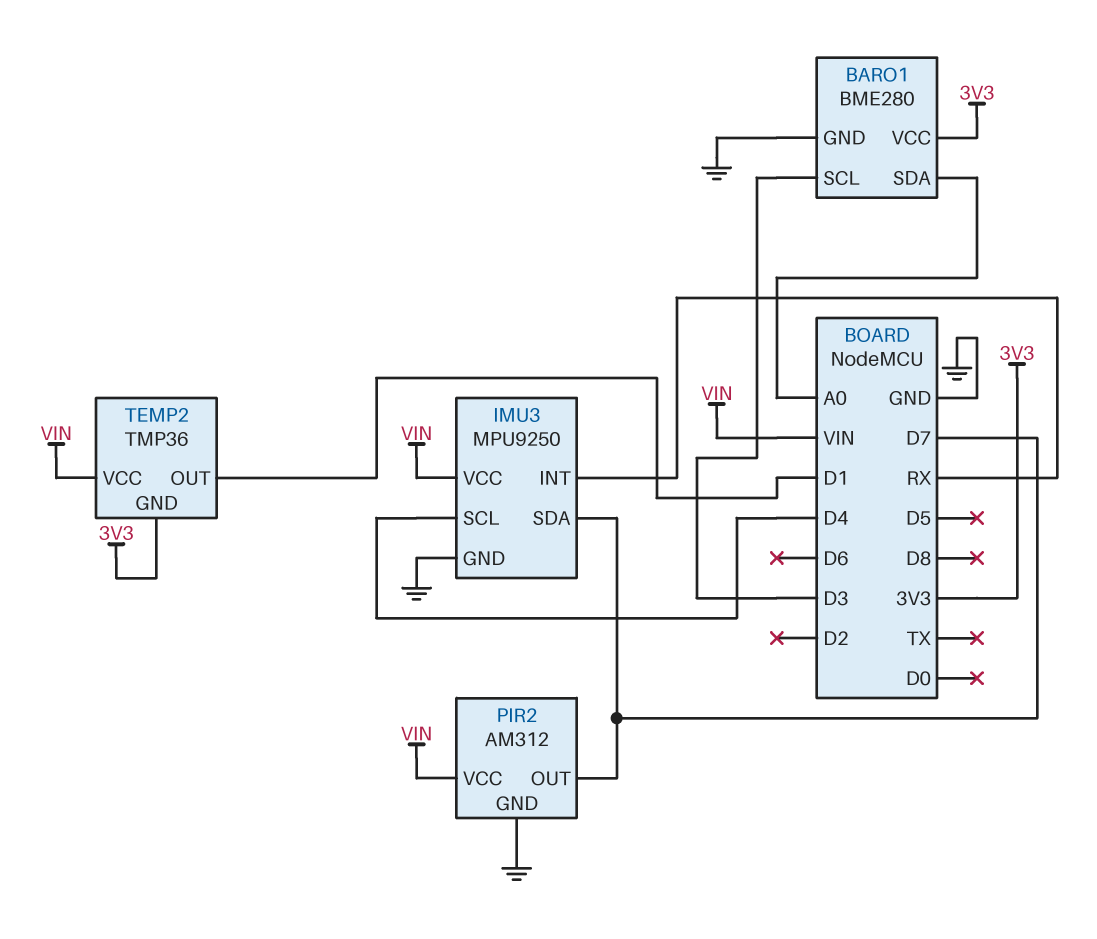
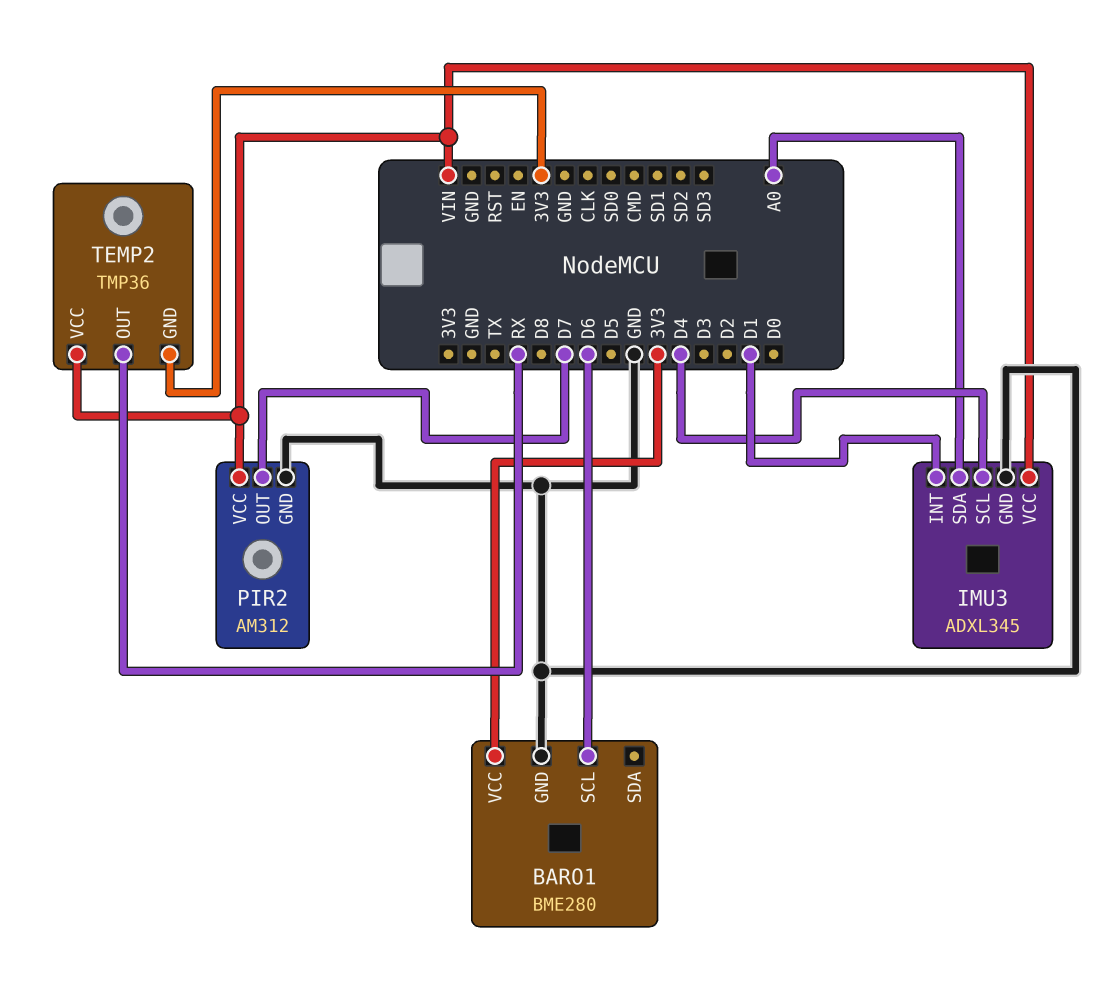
BARO1 pin SCL: D3 -> D6
BARO1 pin SDA: A0 -> none
IMU3: MPU9250 -> ADXL345
IMU3 pin INT: RX -> D1
IMU3 pin SDA: D7 -> A0
TEMP2 pin OUT: D1 -> RX

